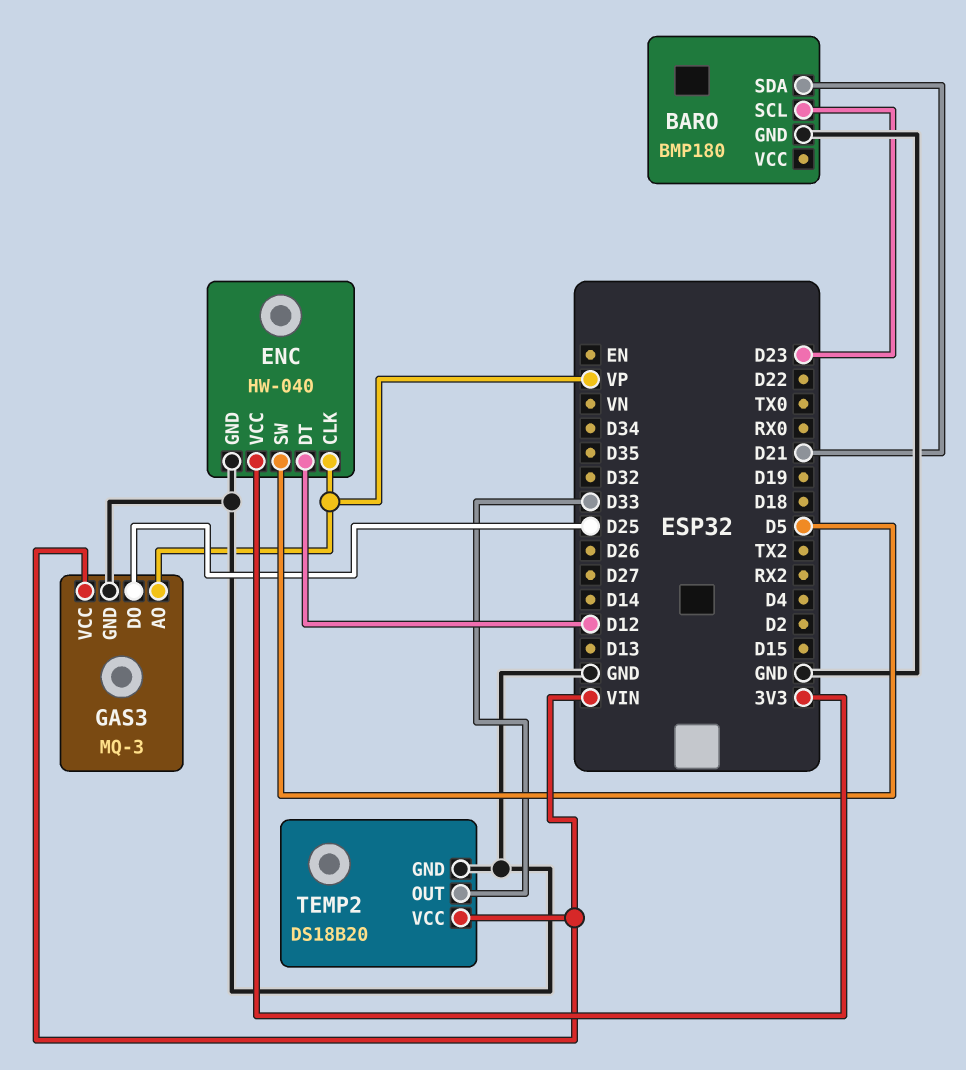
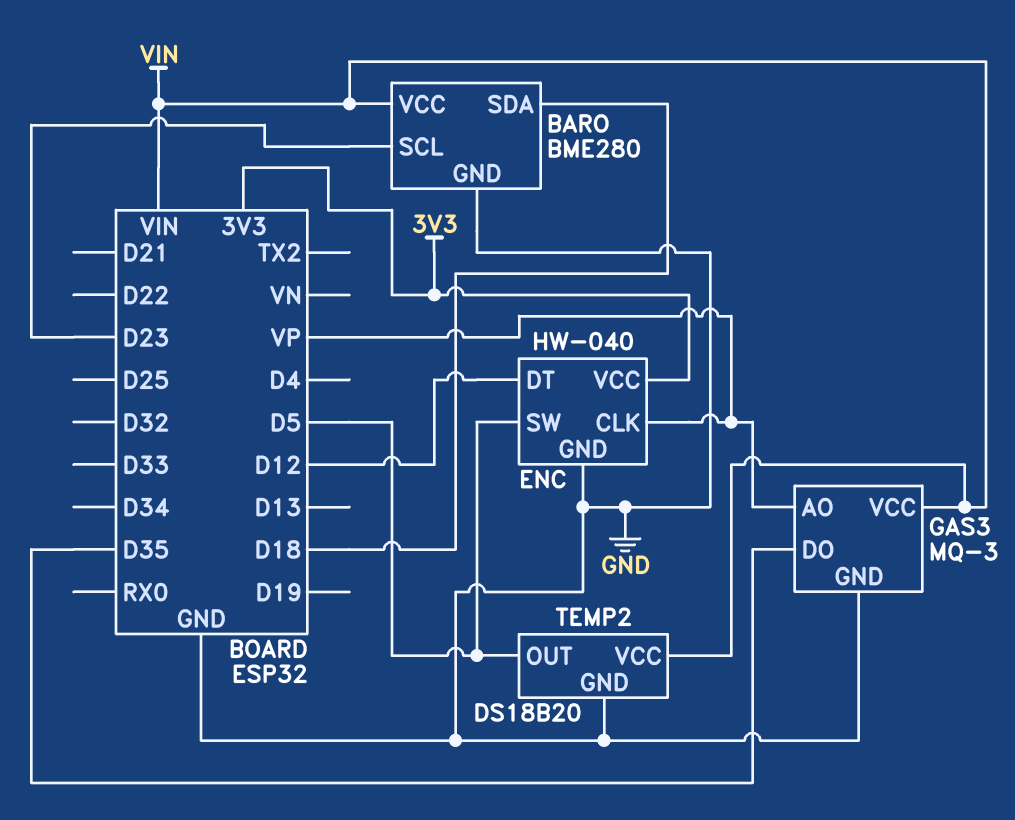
BARO: BMP180 -> BME280
BARO pin SDA: D21 -> D18
BARO pin VCC: none -> VIN
GAS3 pin DO: D25 -> D35
TEMP2 pin OUT: D33 -> D5

